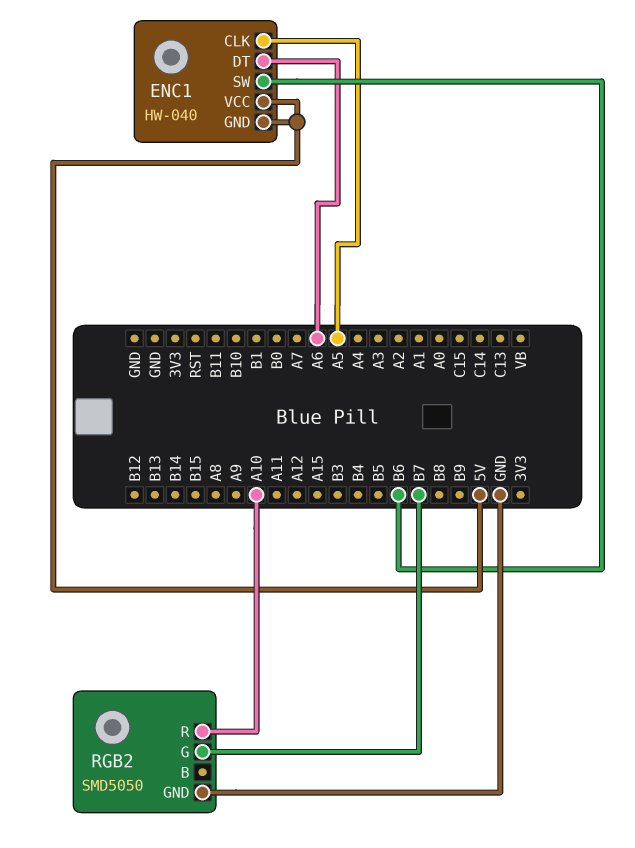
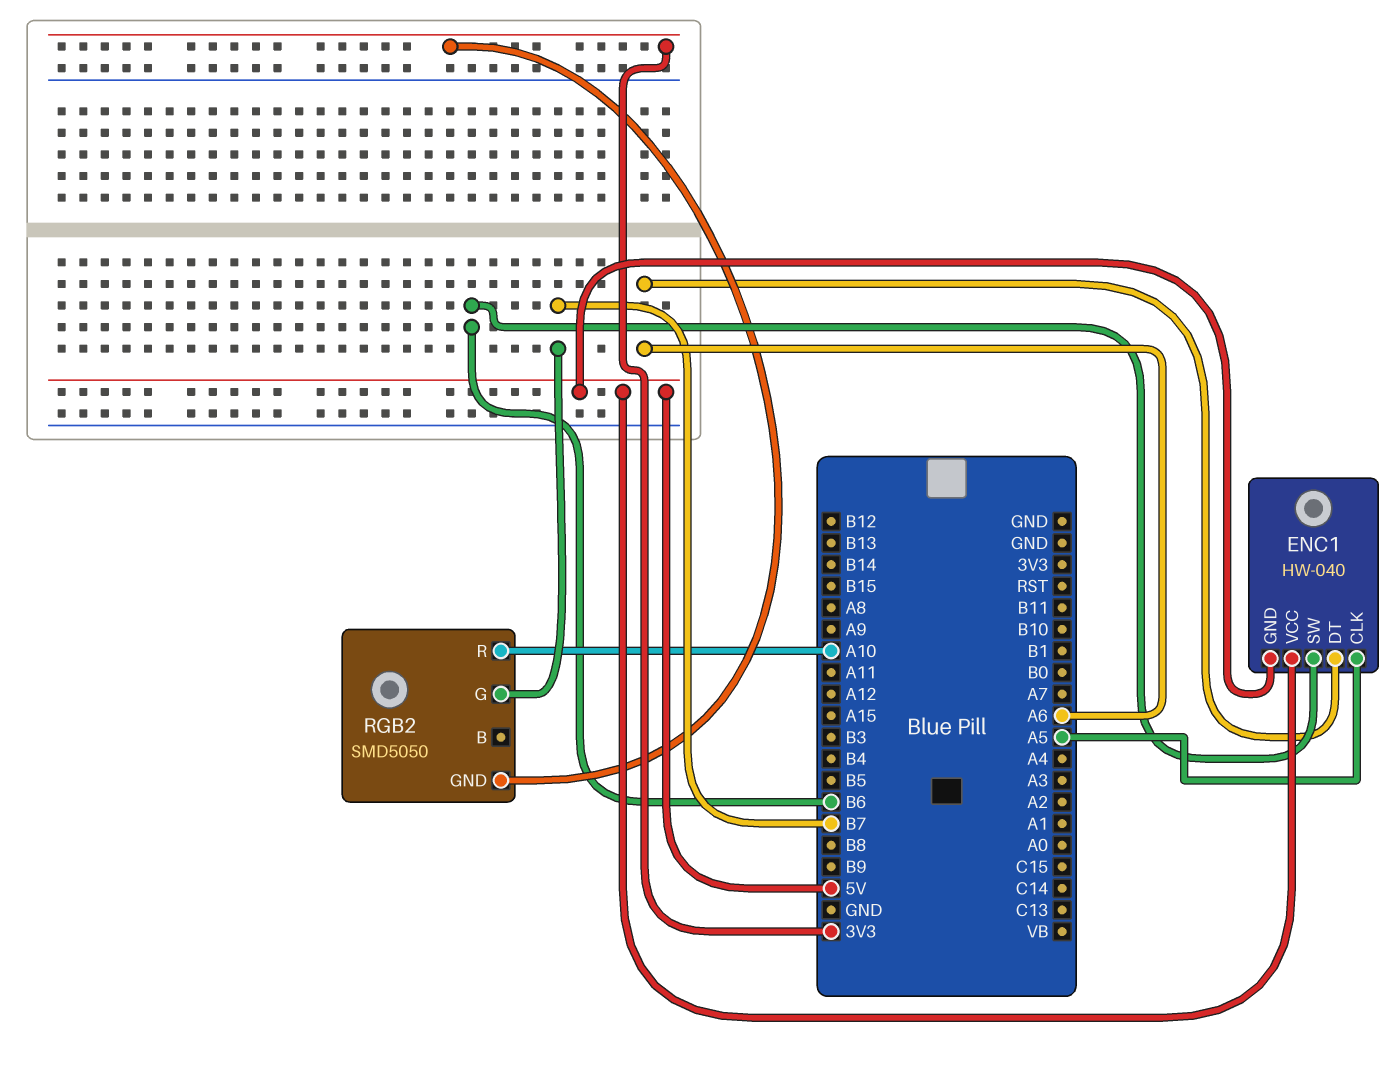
RGB2 pin GND: GND -> 3V3

